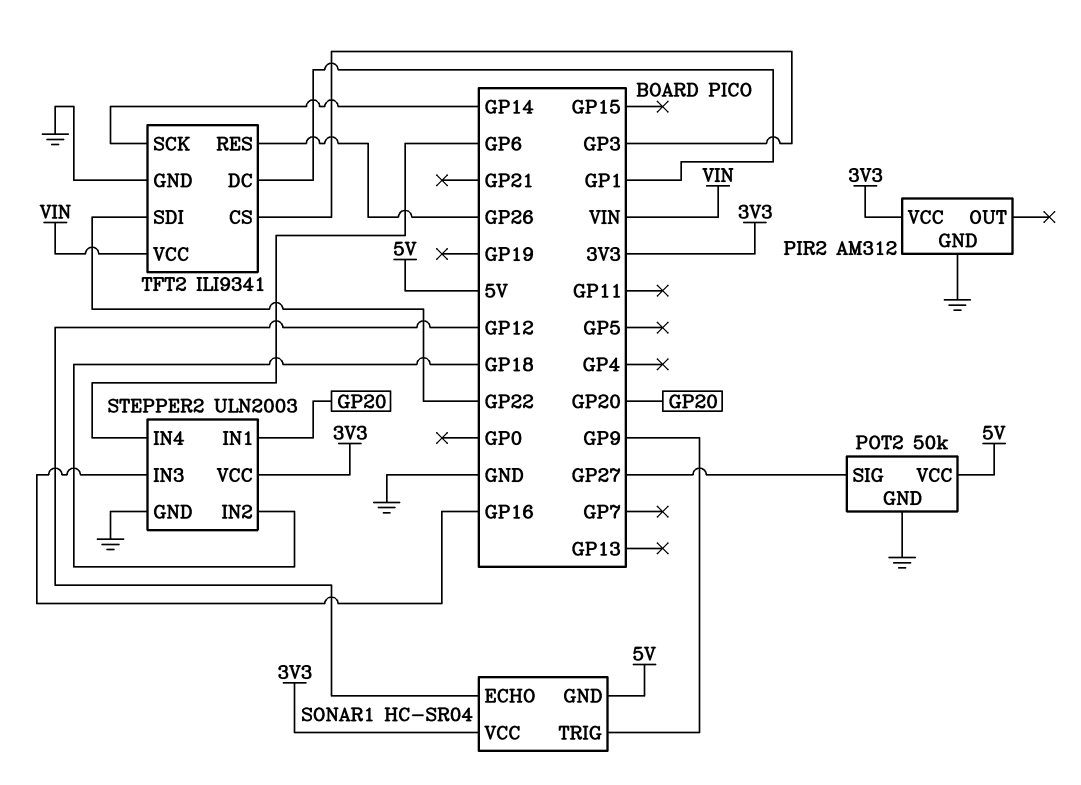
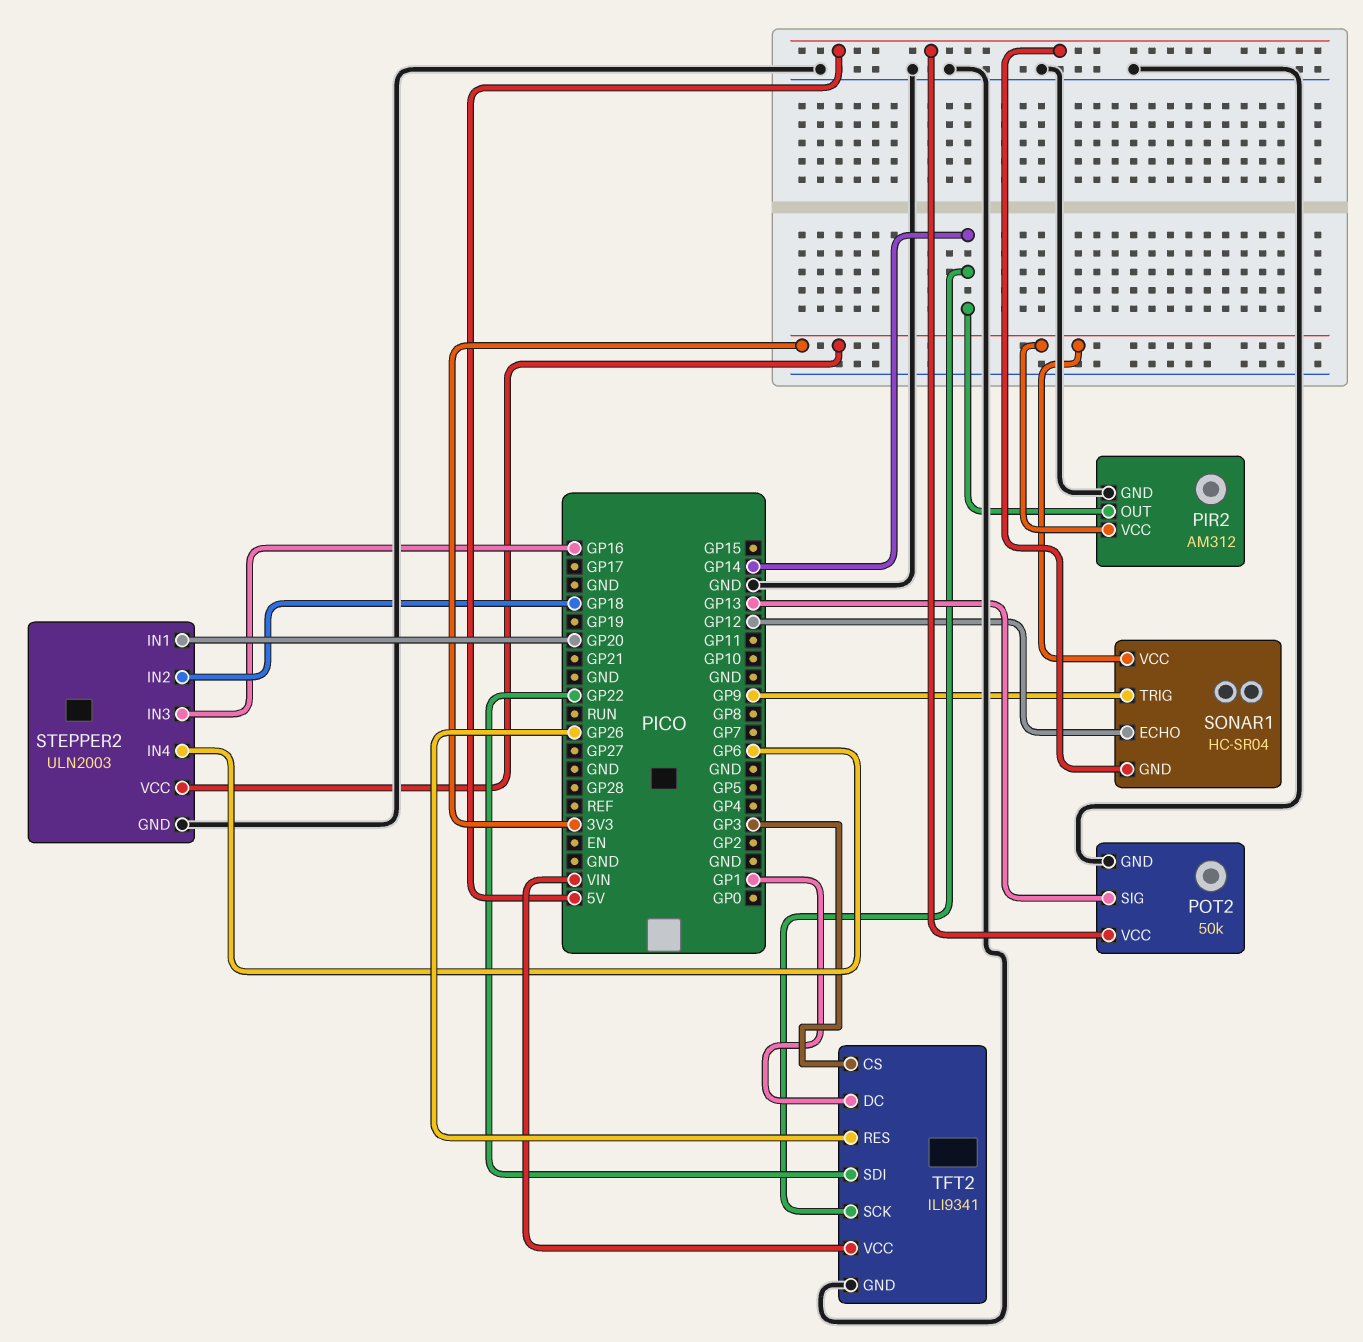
PIR2 pin OUT: none -> GP14
POT2 pin SIG: GP27 -> GP13

